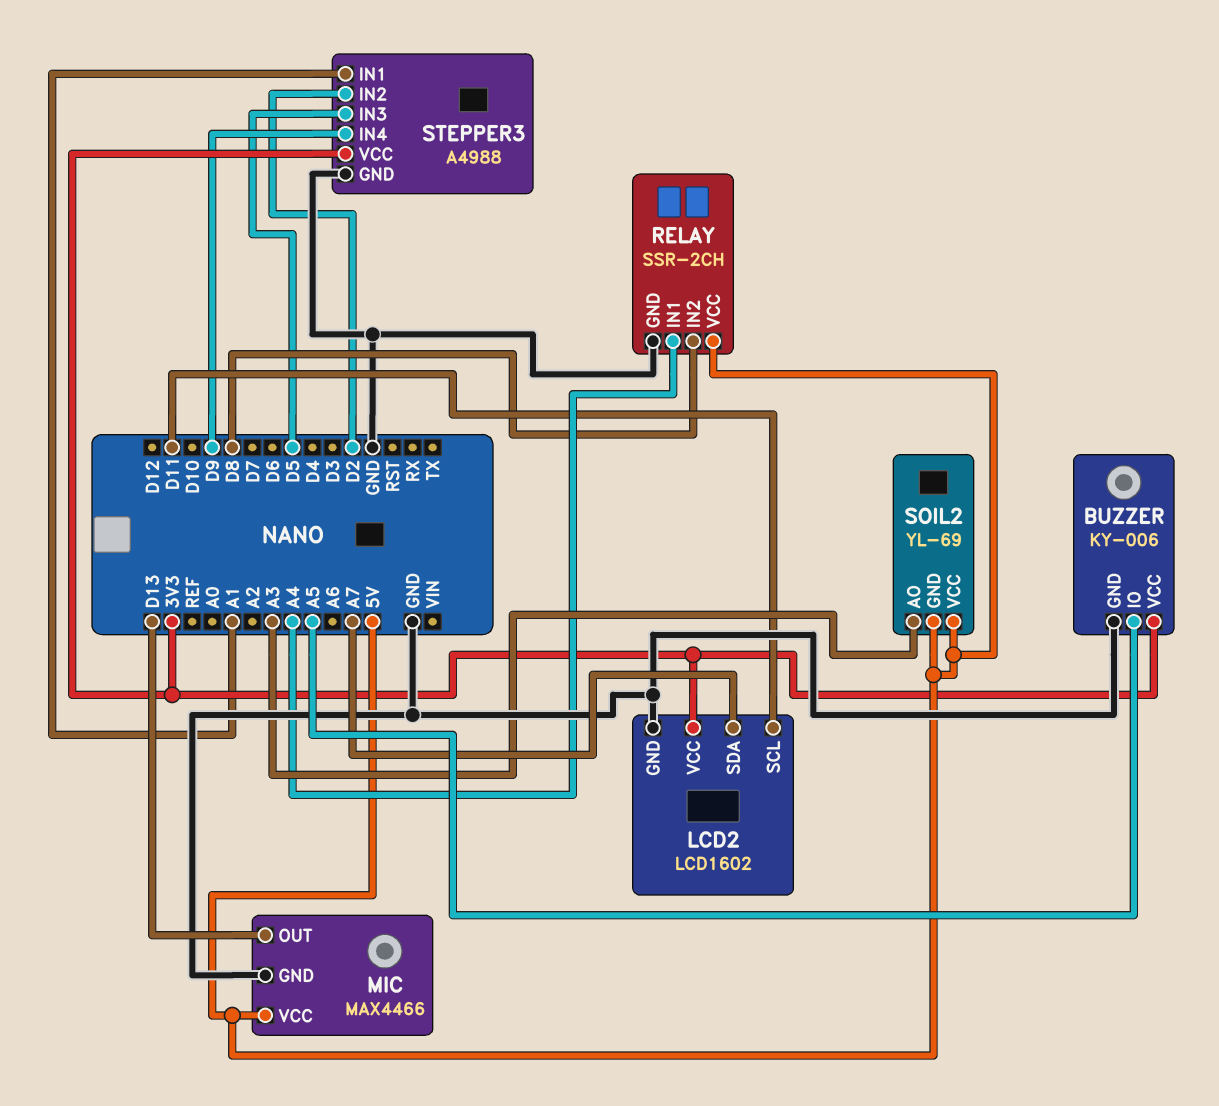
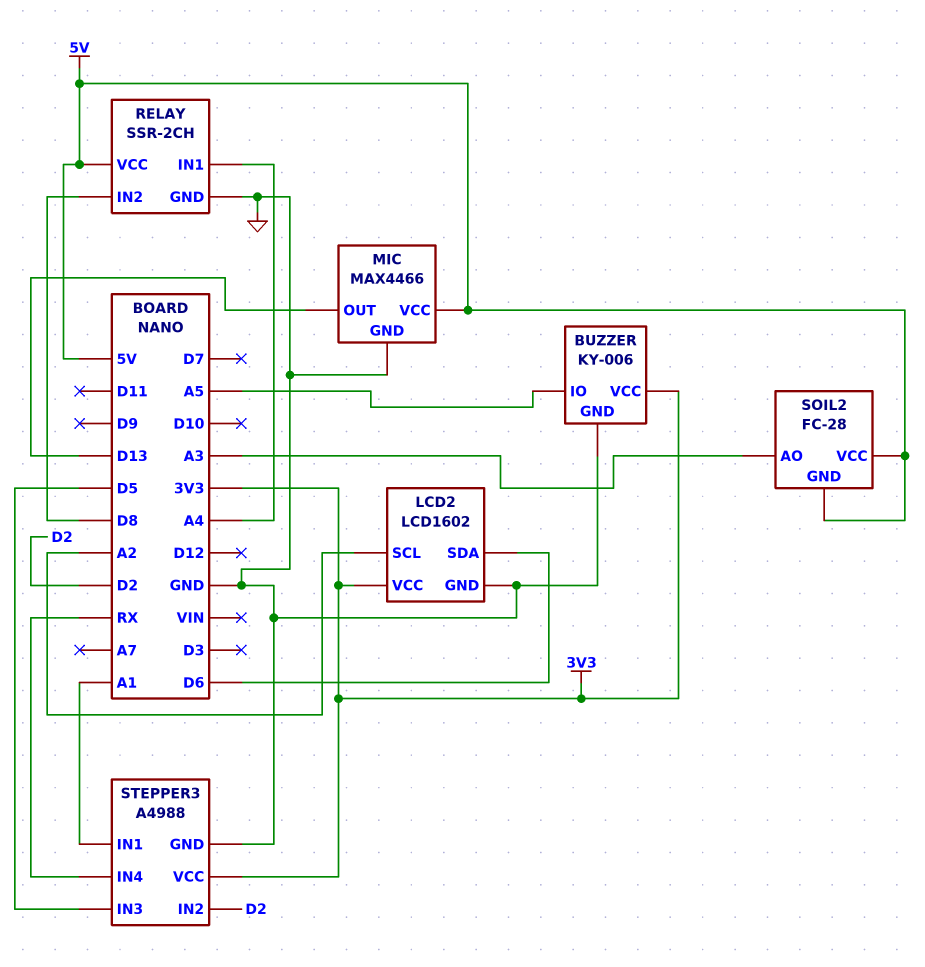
LCD2 pin SCL: D11 -> A2
LCD2 pin SDA: A7 -> D6
SOIL2: YL-69 -> FC-28
STEPPER3 pin IN4: D9 -> RX

